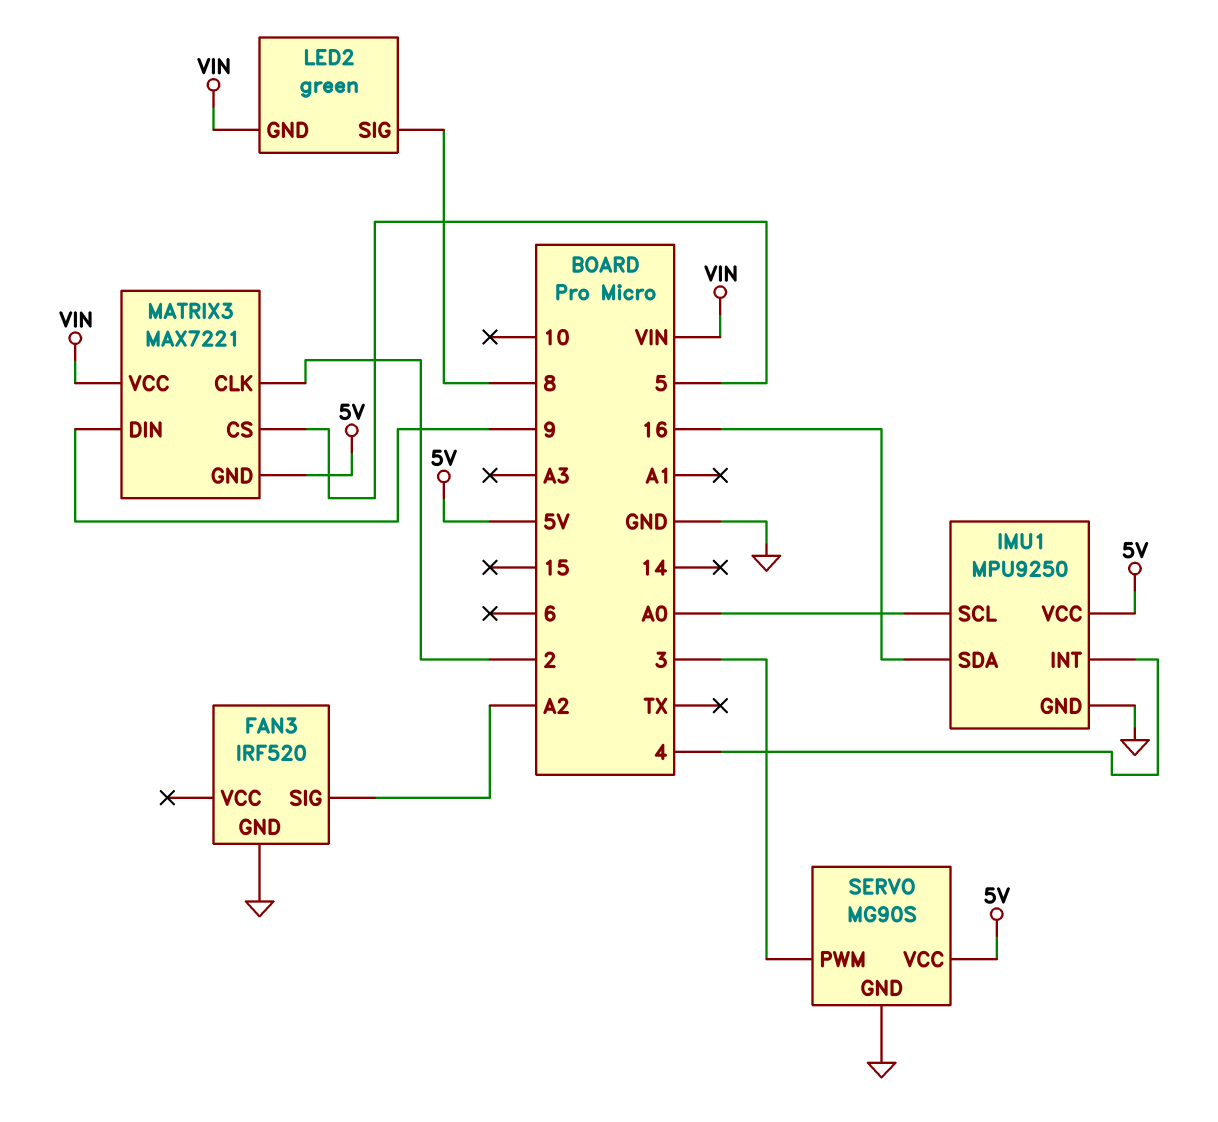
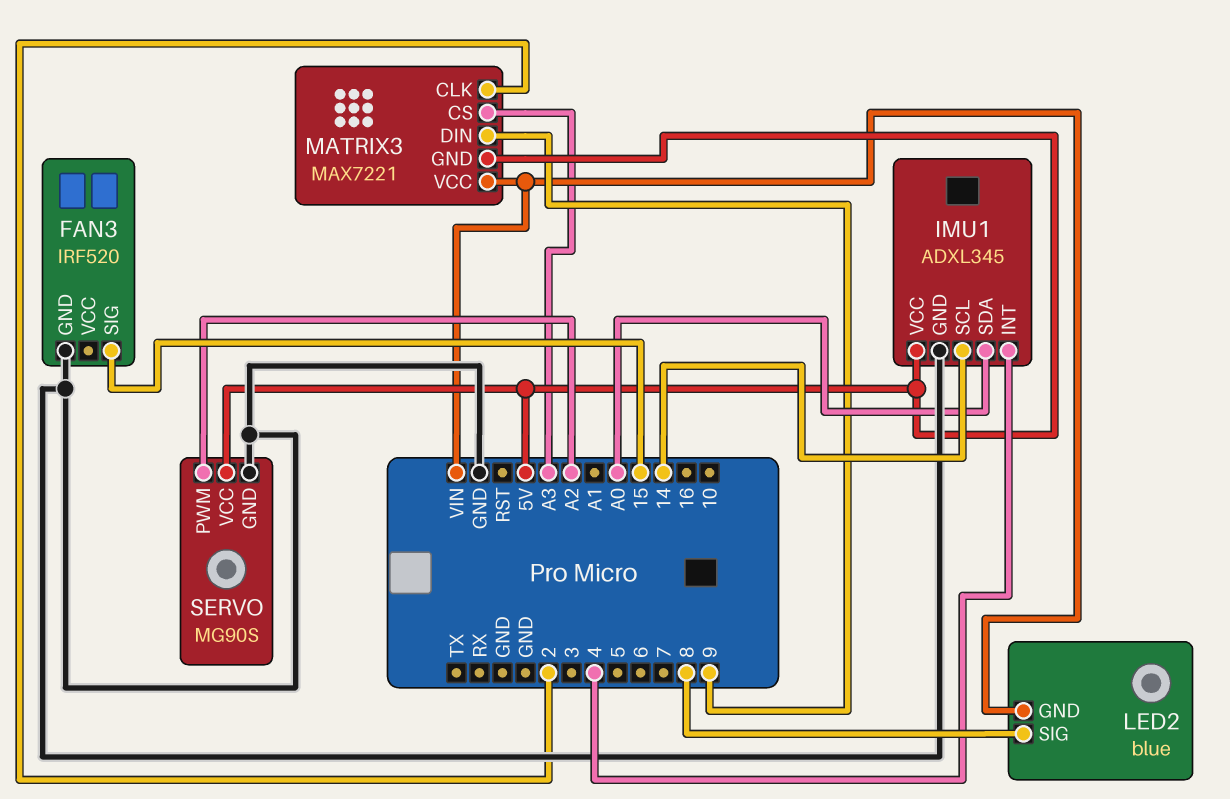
FAN3 pin SIG: A2 -> 15
IMU1: MPU9250 -> ADXL345
IMU1 pin SCL: A0 -> 14
IMU1 pin SDA: 16 -> A0
LED2: green -> blue
MATRIX3 pin CS: 5 -> A3
SERVO pin PWM: 3 -> A2

